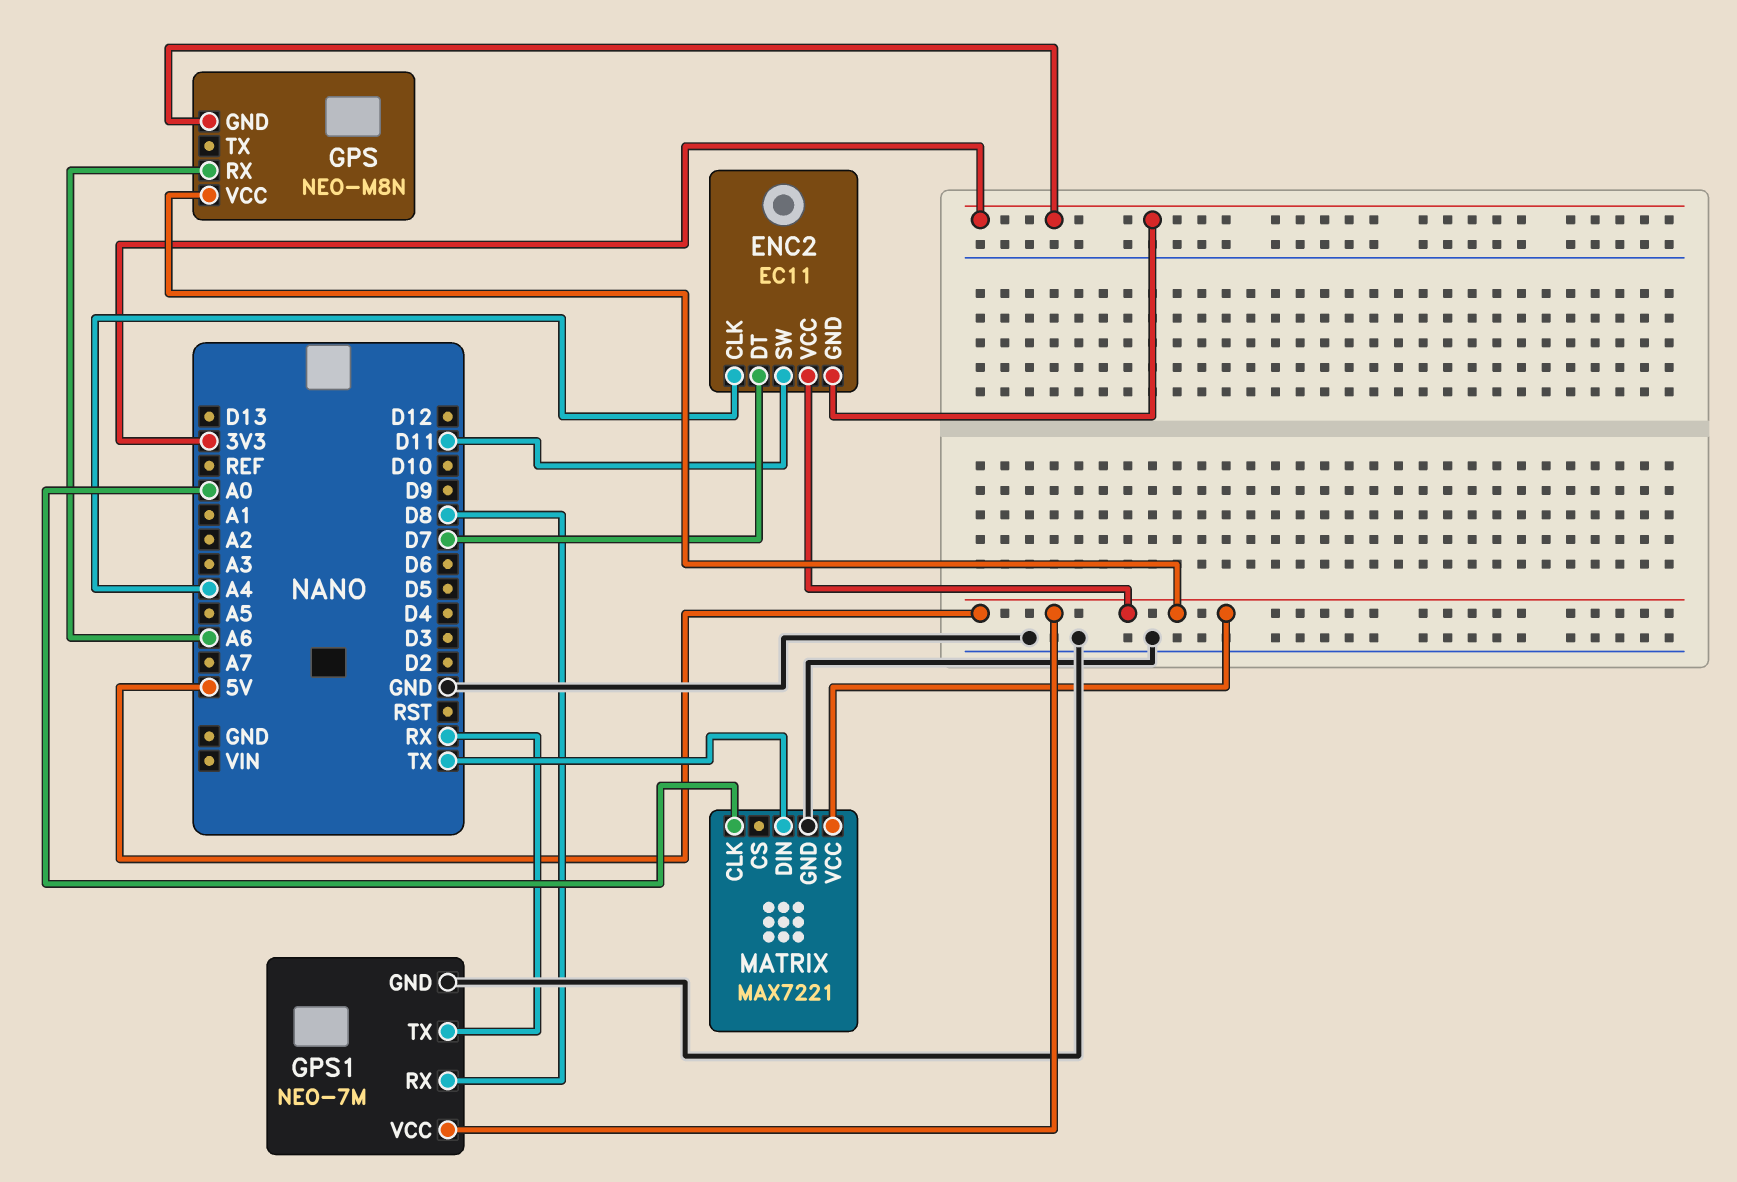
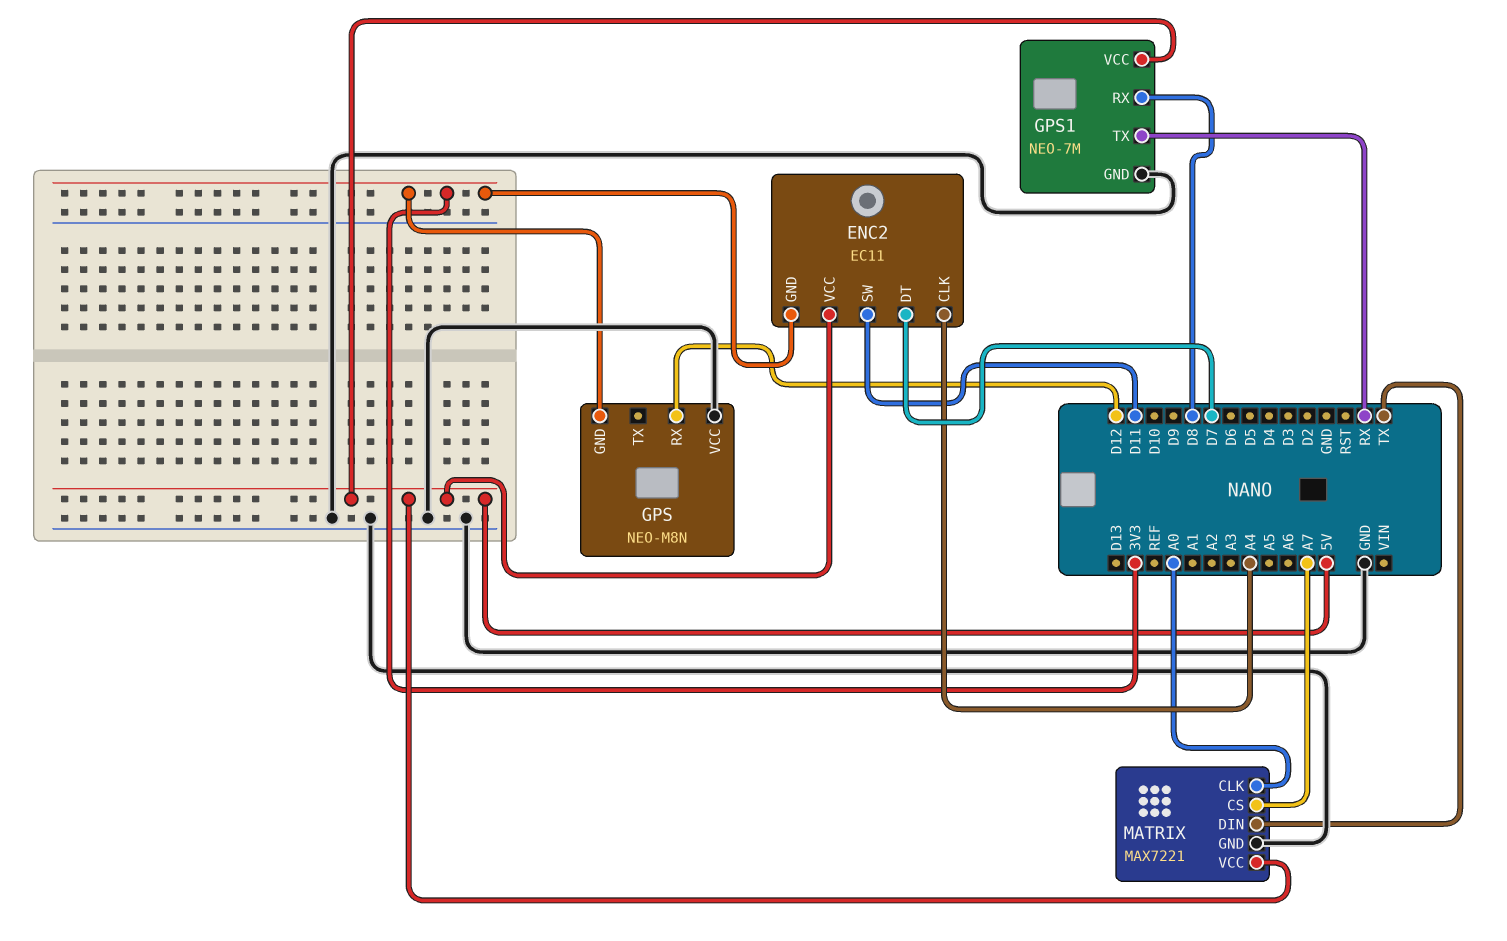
GPS pin RX: A6 -> D12
GPS pin VCC: 5V -> GND
MATRIX pin CS: none -> A7

